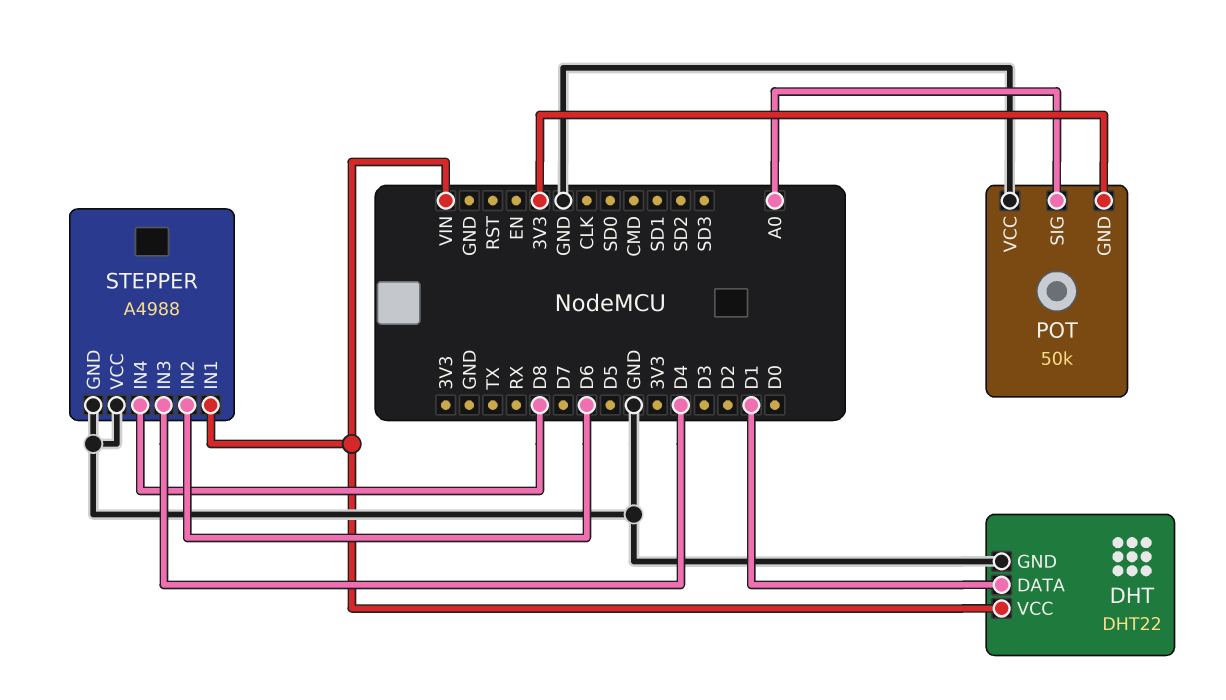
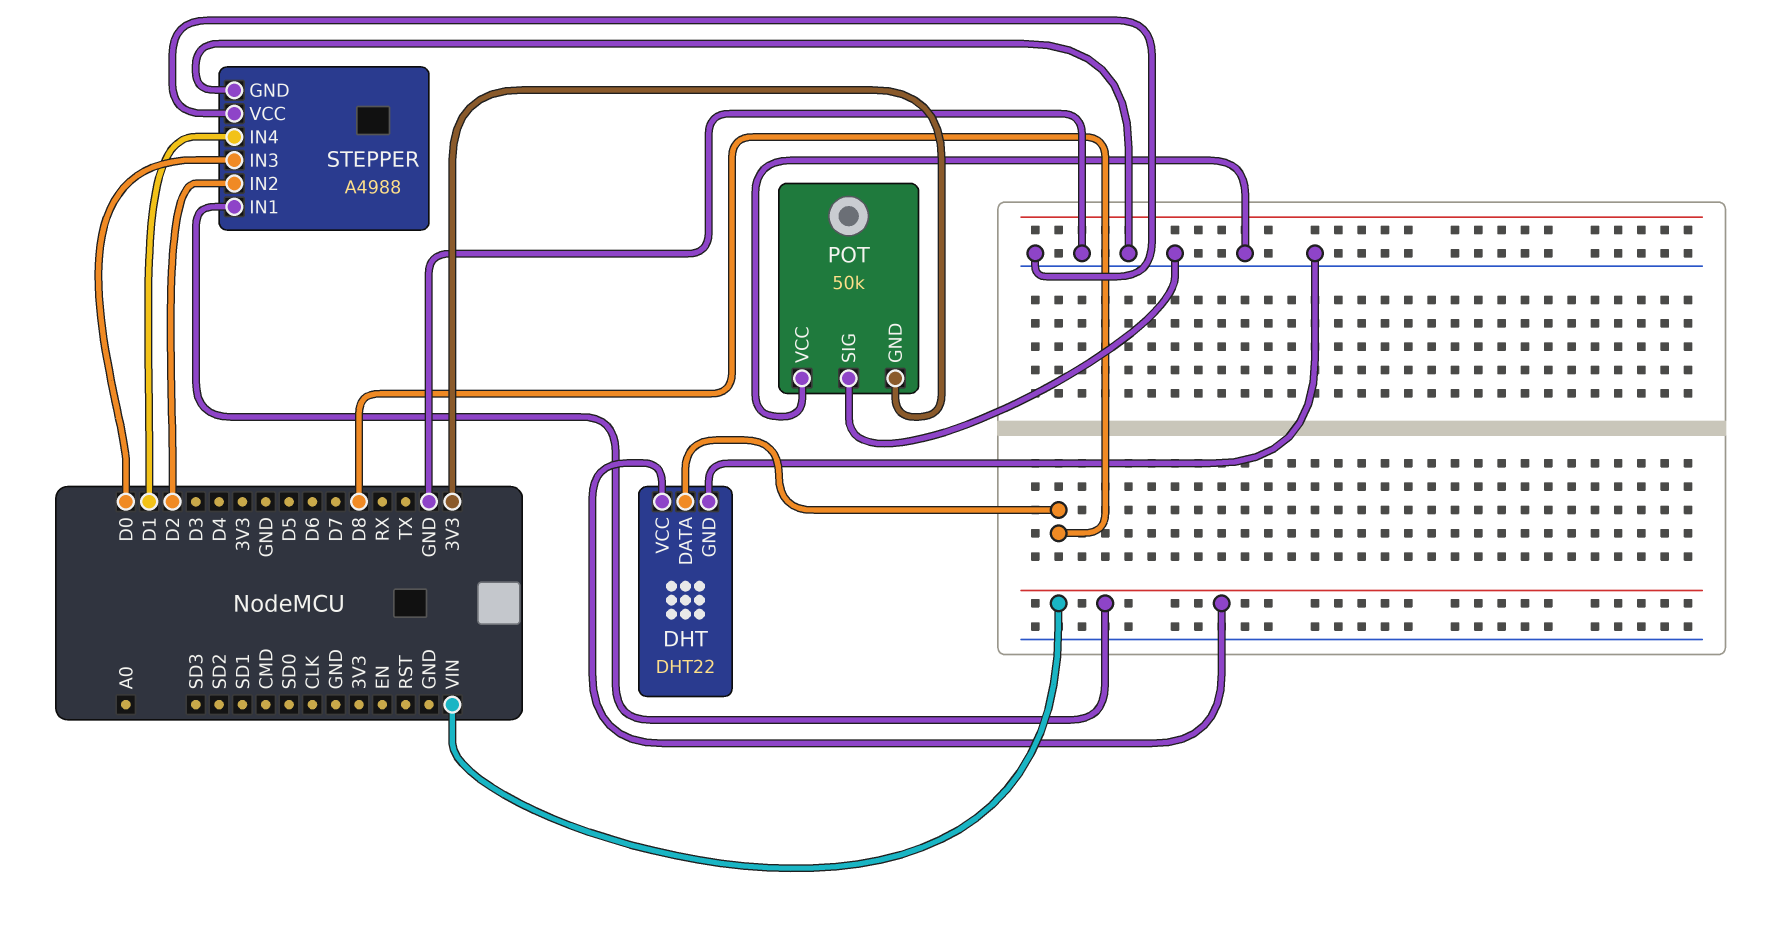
DHT pin DATA: D1 -> D8
POT pin SIG: A0 -> GND
STEPPER pin IN2: D6 -> D2
STEPPER pin IN3: D4 -> D0
STEPPER pin IN4: D8 -> D1

